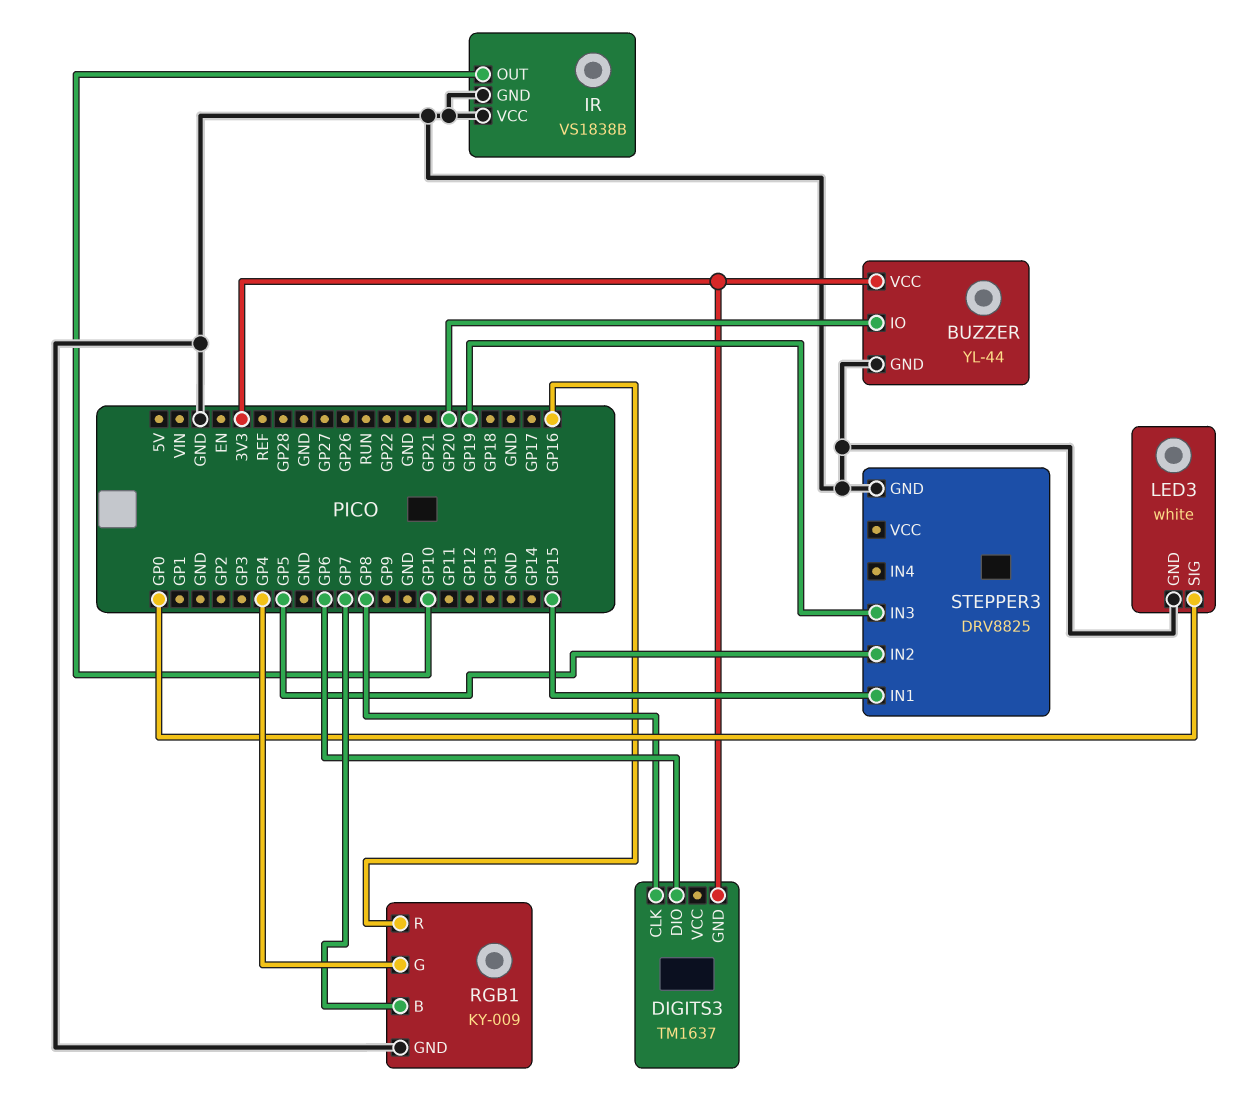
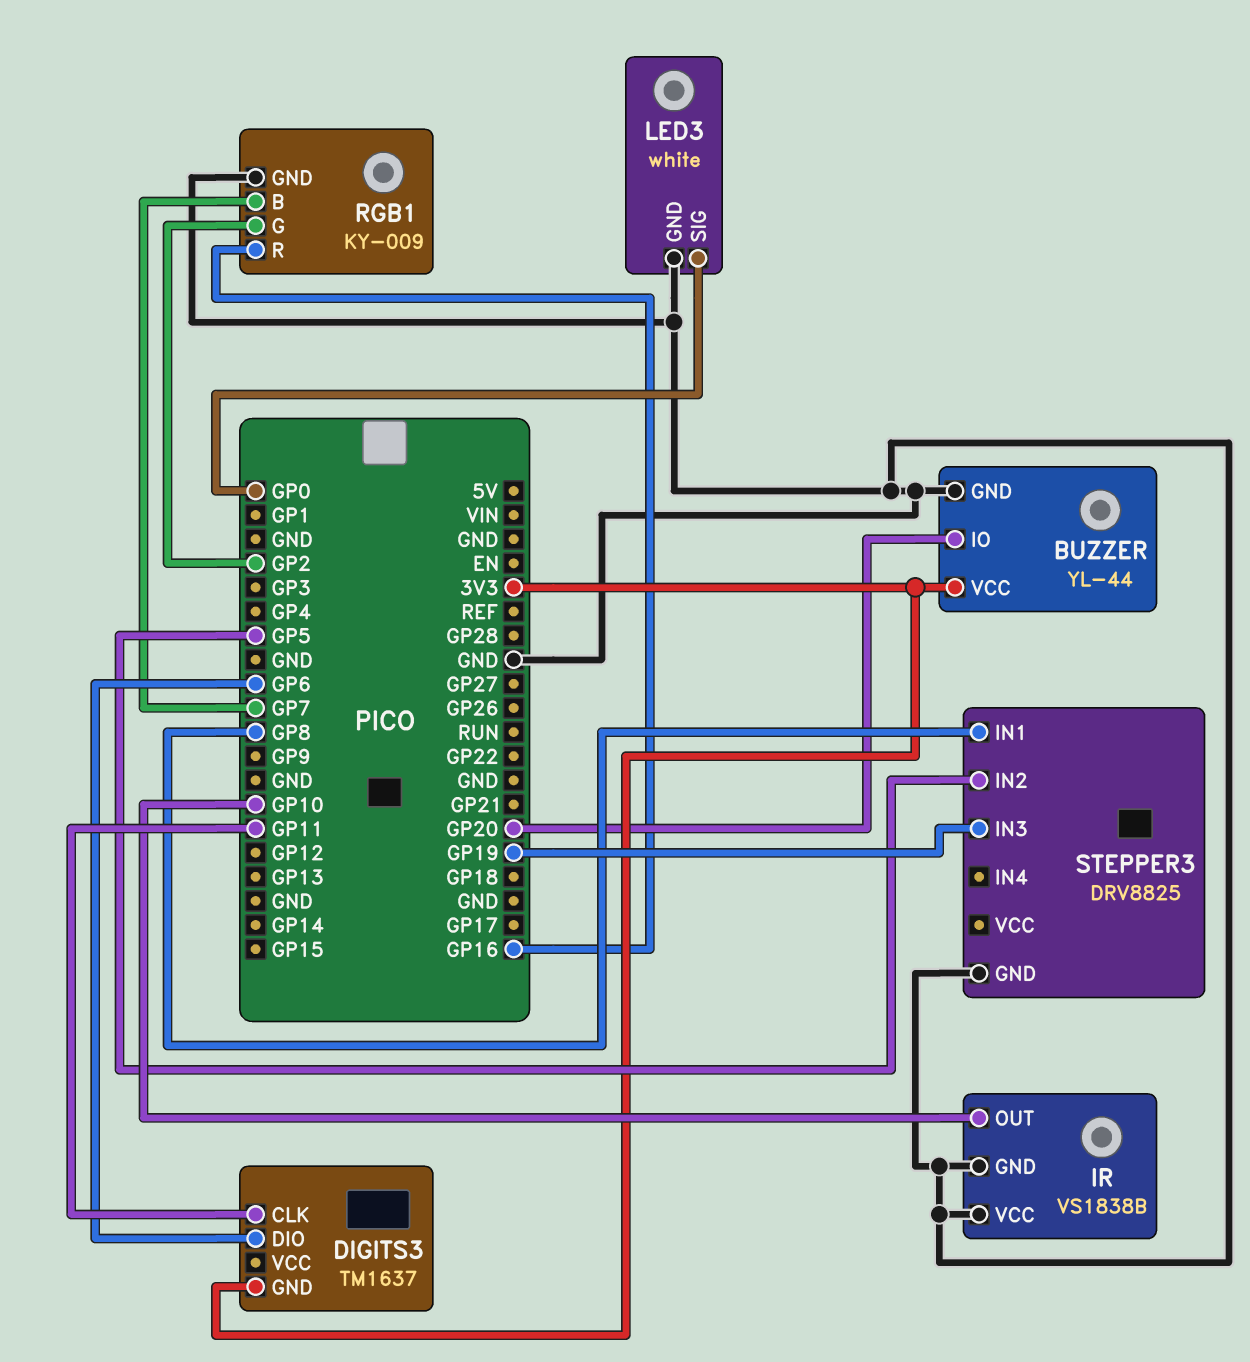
DIGITS3 pin CLK: GP8 -> GP11
RGB1 pin G: GP4 -> GP2
STEPPER3 pin IN1: GP15 -> GP8

